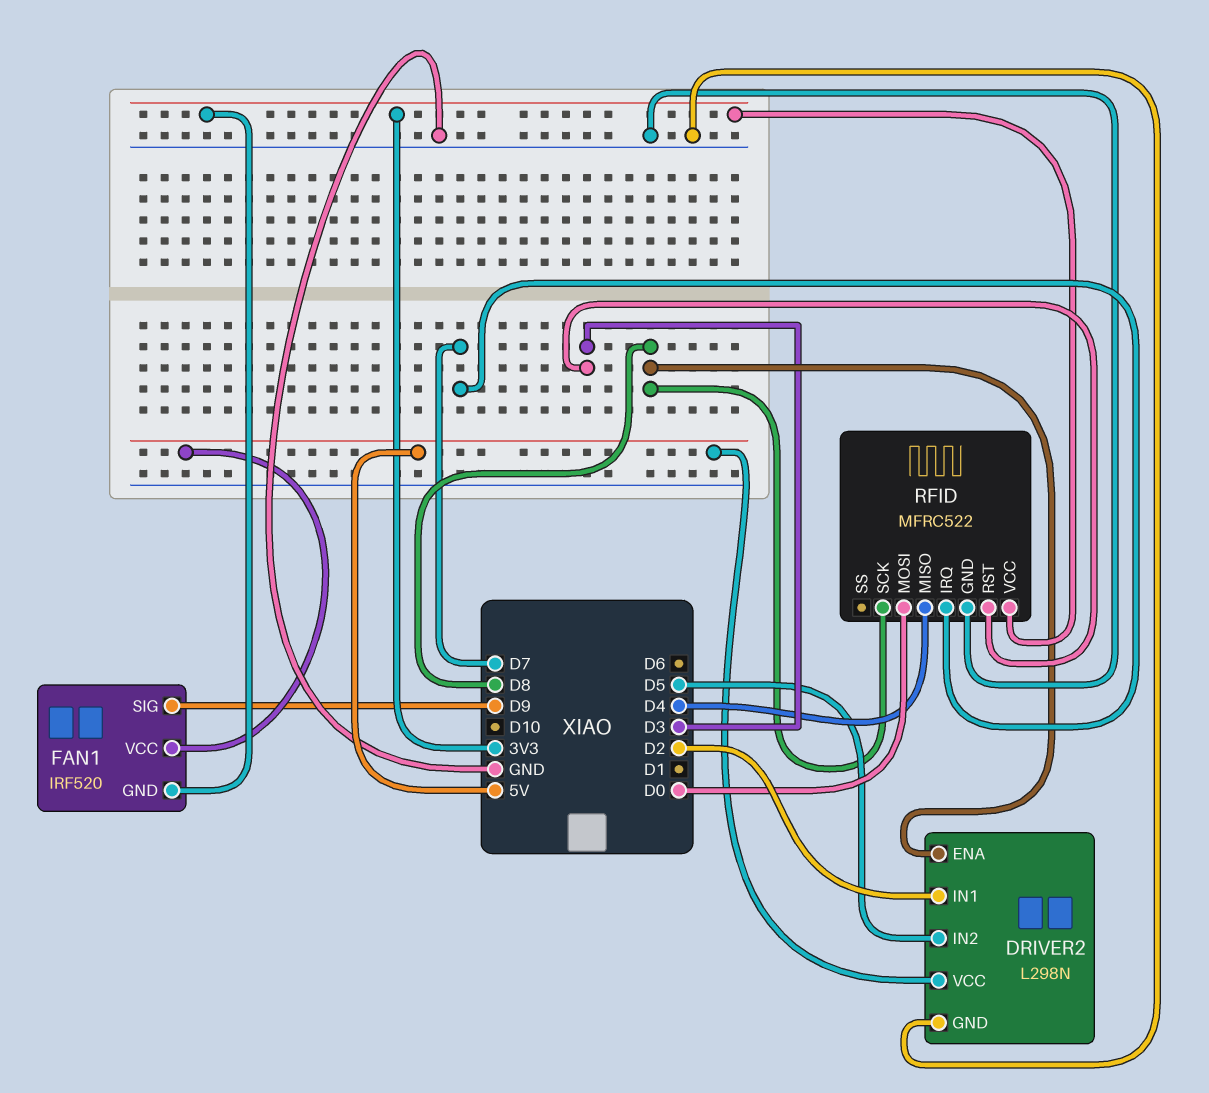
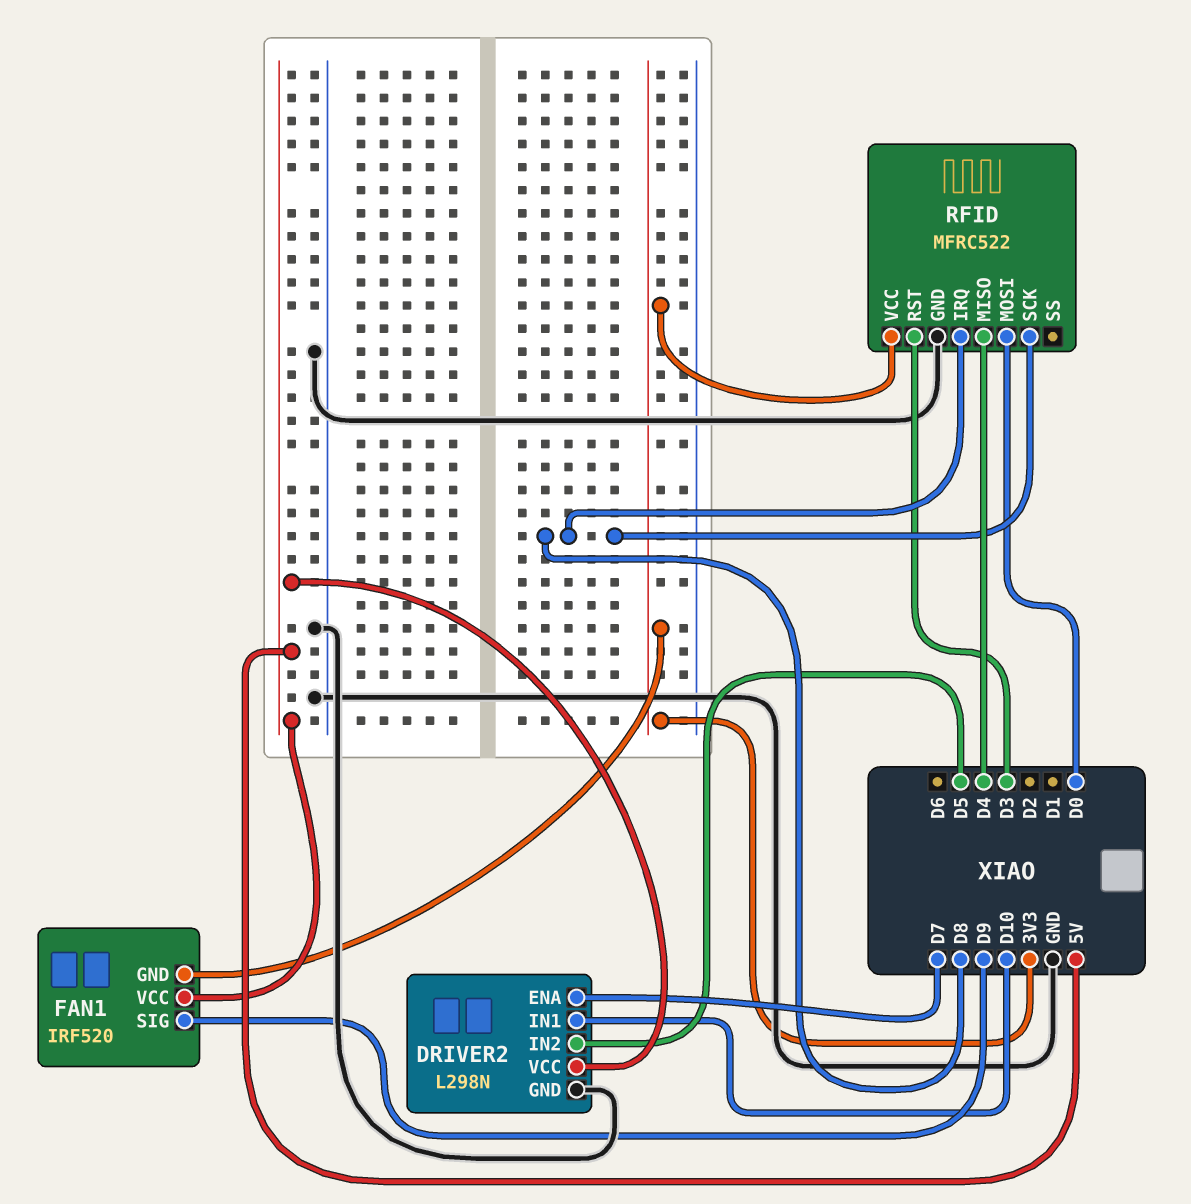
DRIVER2 pin ENA: D8 -> D7
DRIVER2 pin IN1: D2 -> D10
RFID pin IRQ: D7 -> D8

